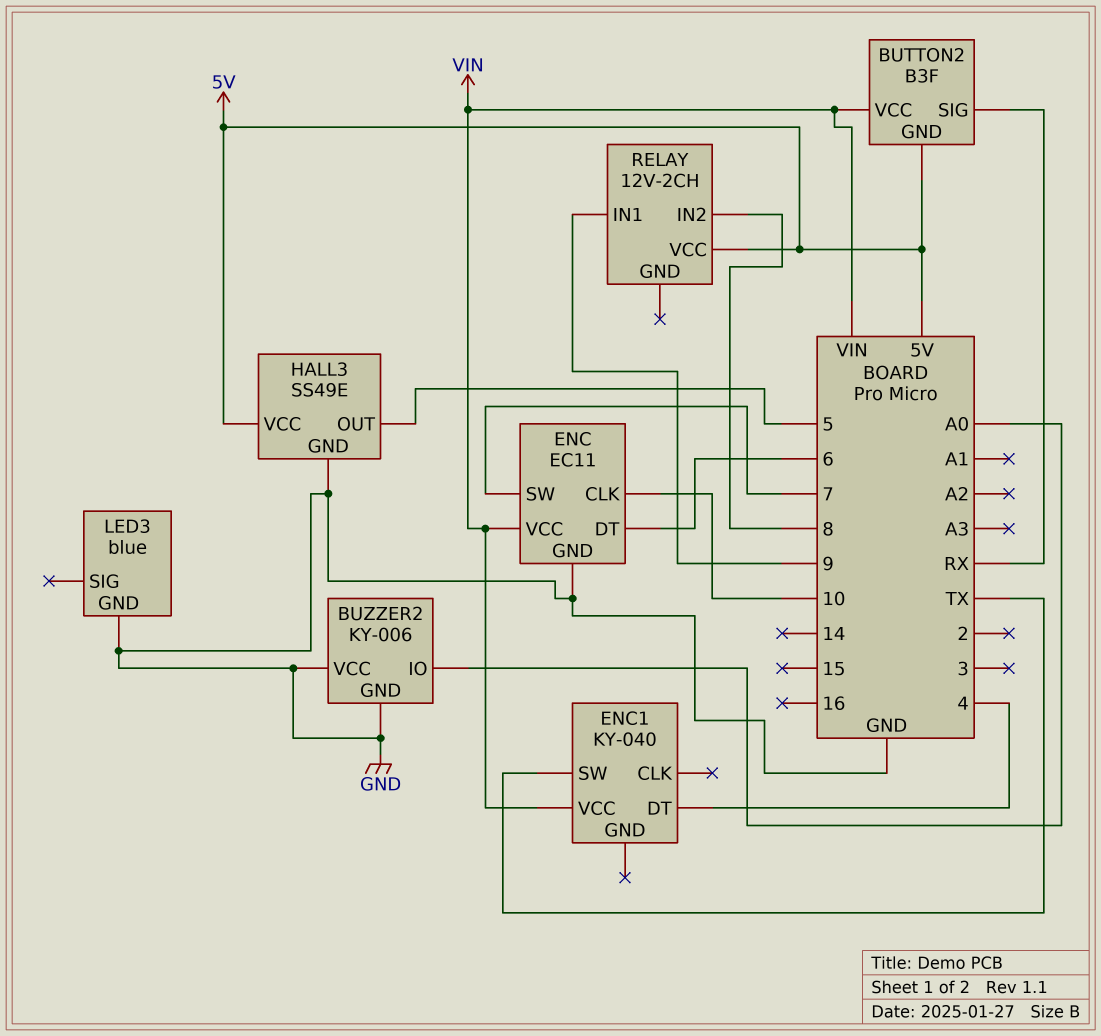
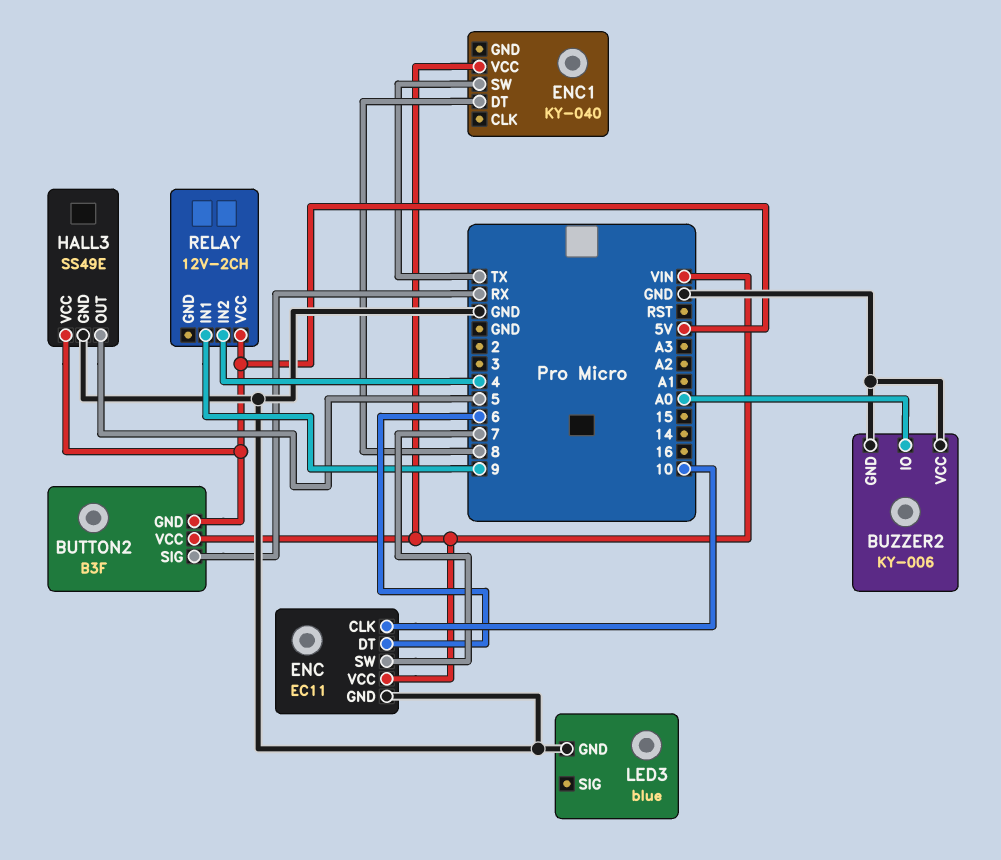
ENC1 pin DT: 4 -> 8
RELAY pin IN2: 8 -> 4

